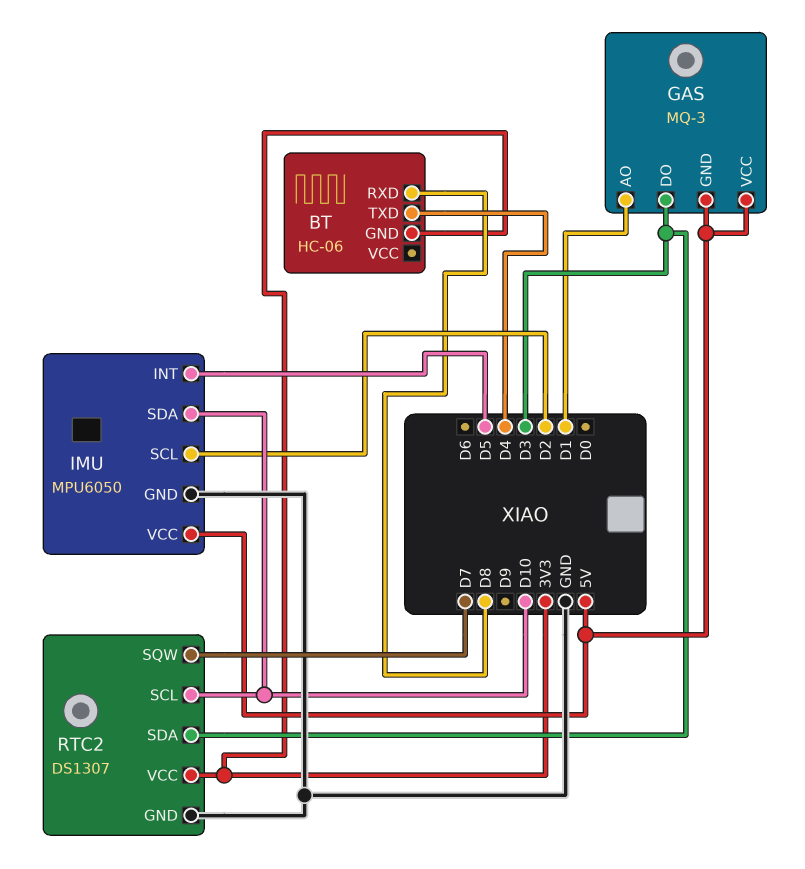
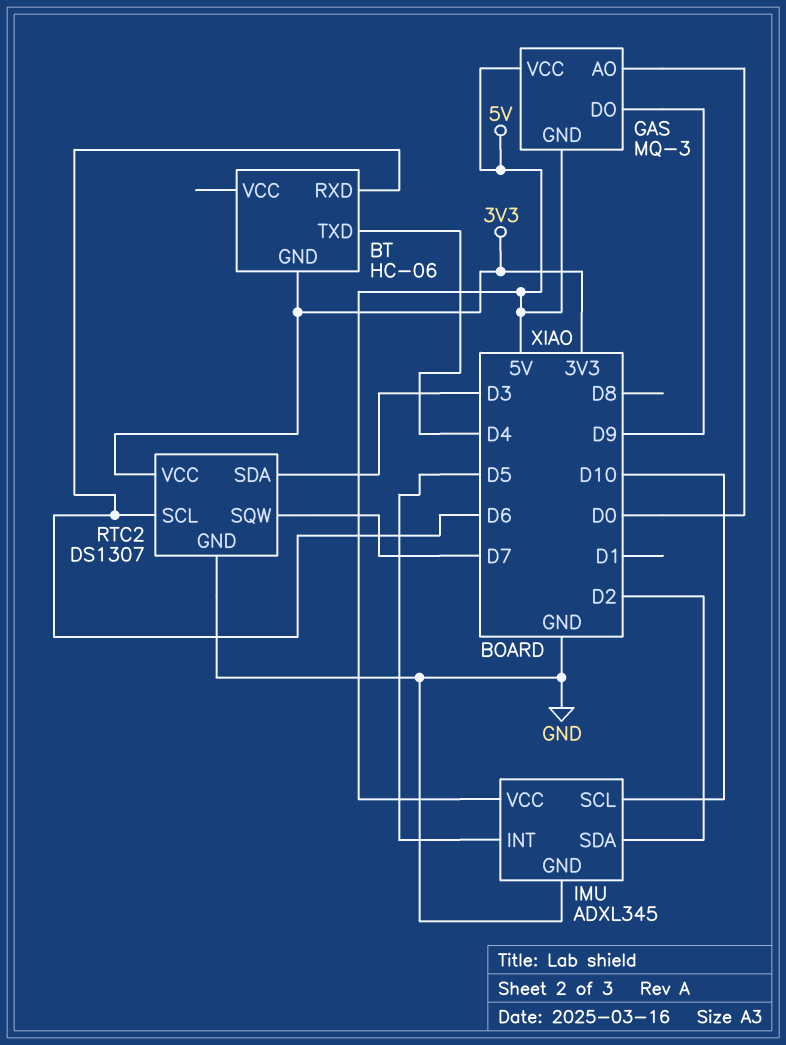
BT pin RXD: D8 -> D6
GAS pin AO: D1 -> D0
GAS pin DO: D3 -> D9
IMU: MPU6050 -> ADXL345
IMU pin SCL: D2 -> D10
IMU pin SDA: D10 -> D2
RTC2 pin SCL: D10 -> D6

